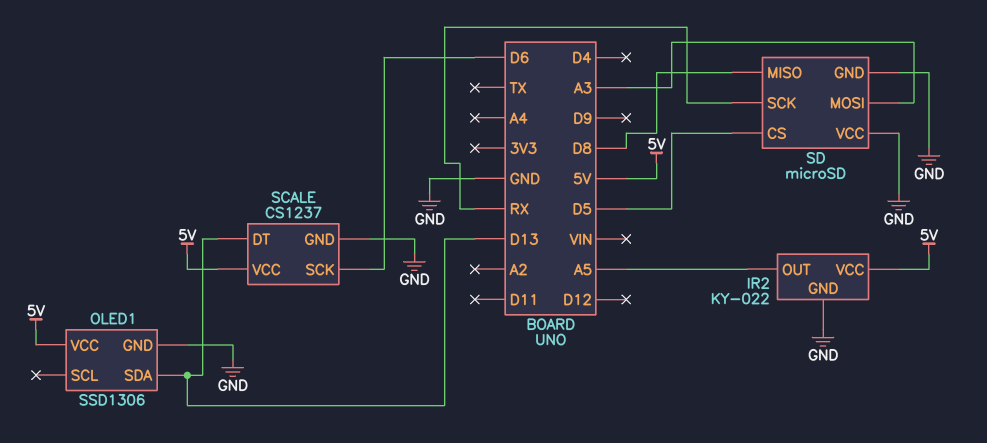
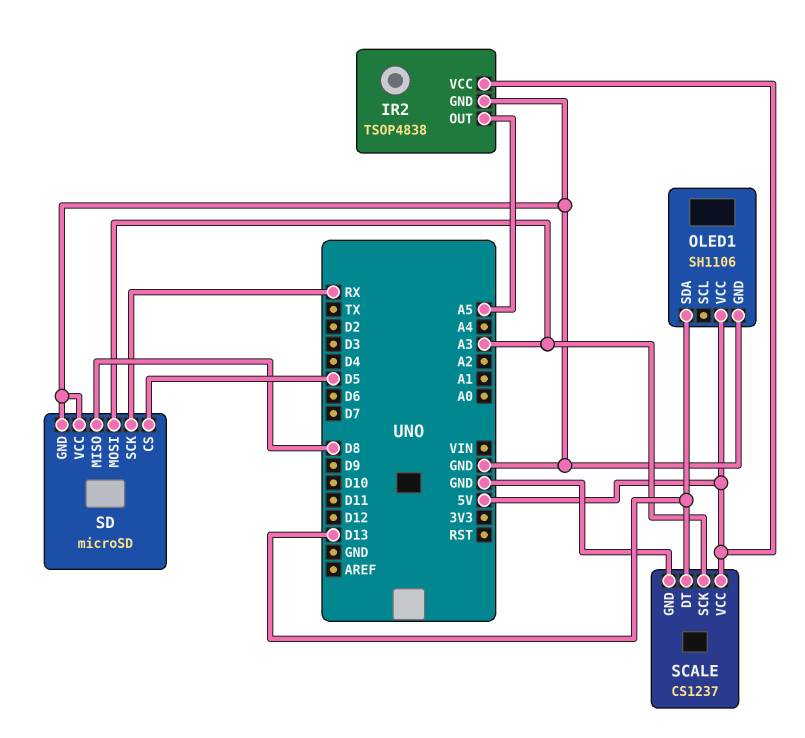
IR2: KY-022 -> TSOP4838
OLED1: SSD1306 -> SH1106
SCALE pin SCK: D6 -> A3

